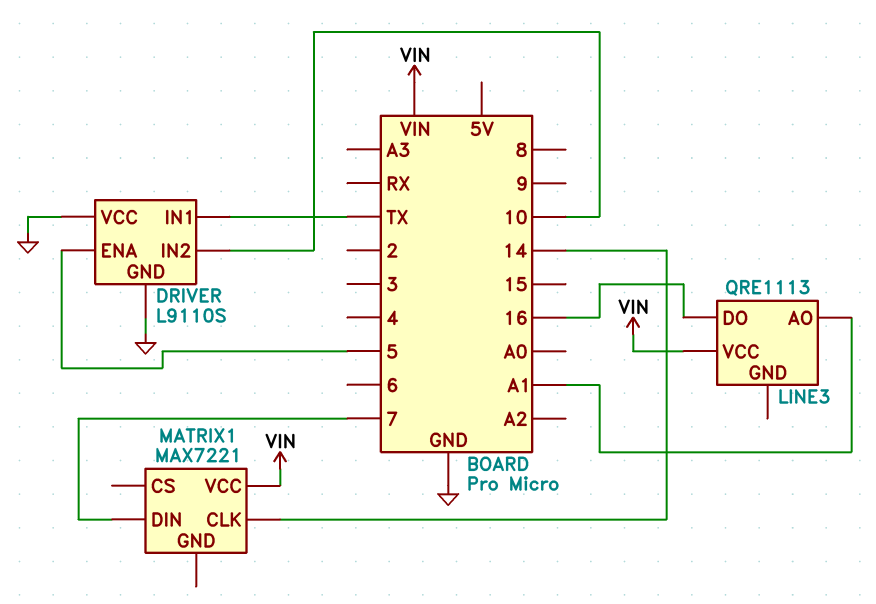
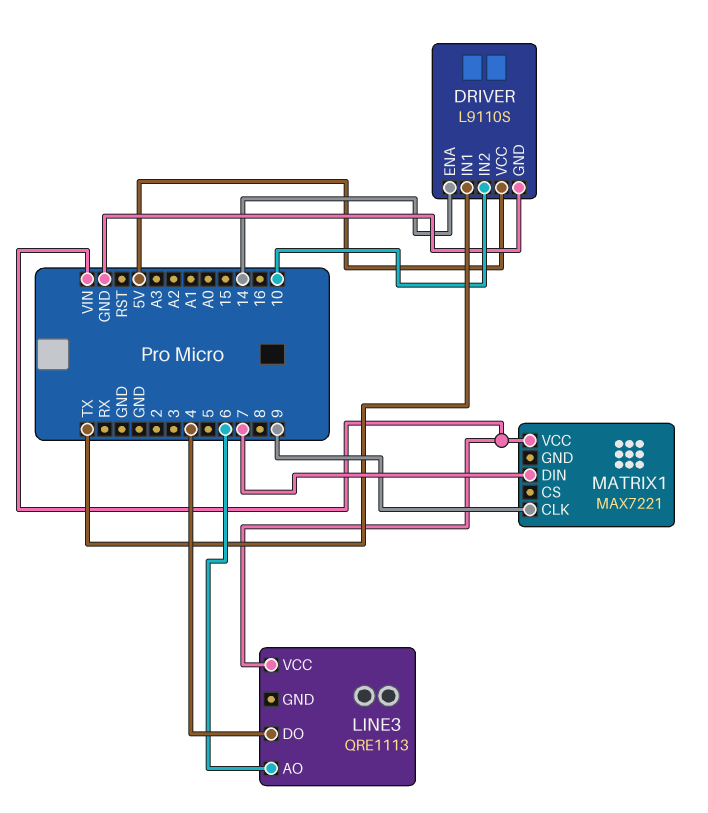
DRIVER pin ENA: 5 -> 14
DRIVER pin VCC: GND -> 5V
LINE3 pin AO: A1 -> 6
LINE3 pin DO: 16 -> 4
MATRIX1 pin CLK: 14 -> 9

